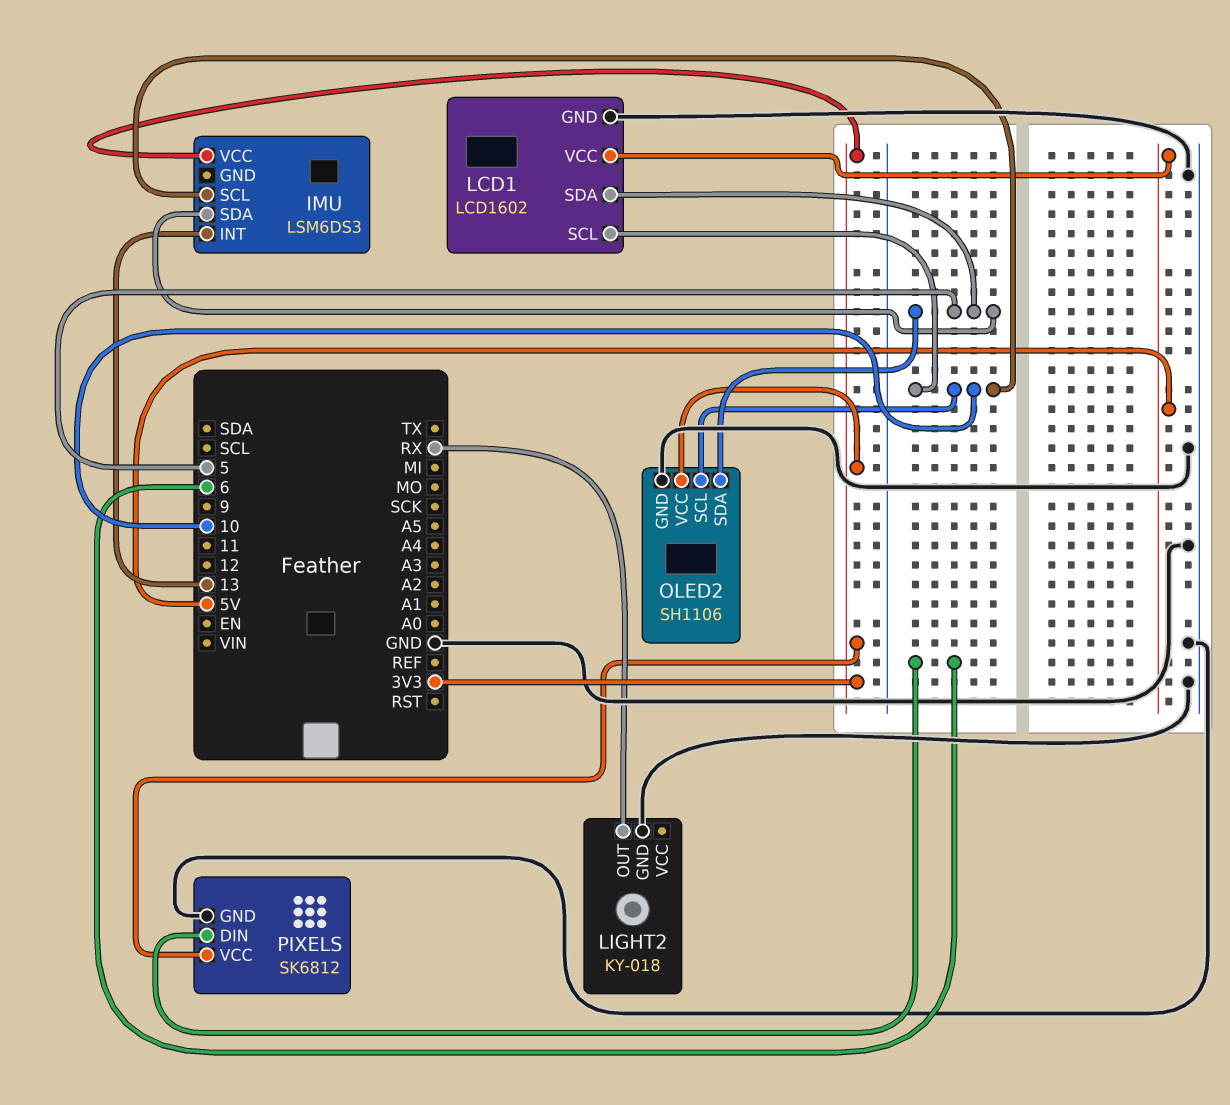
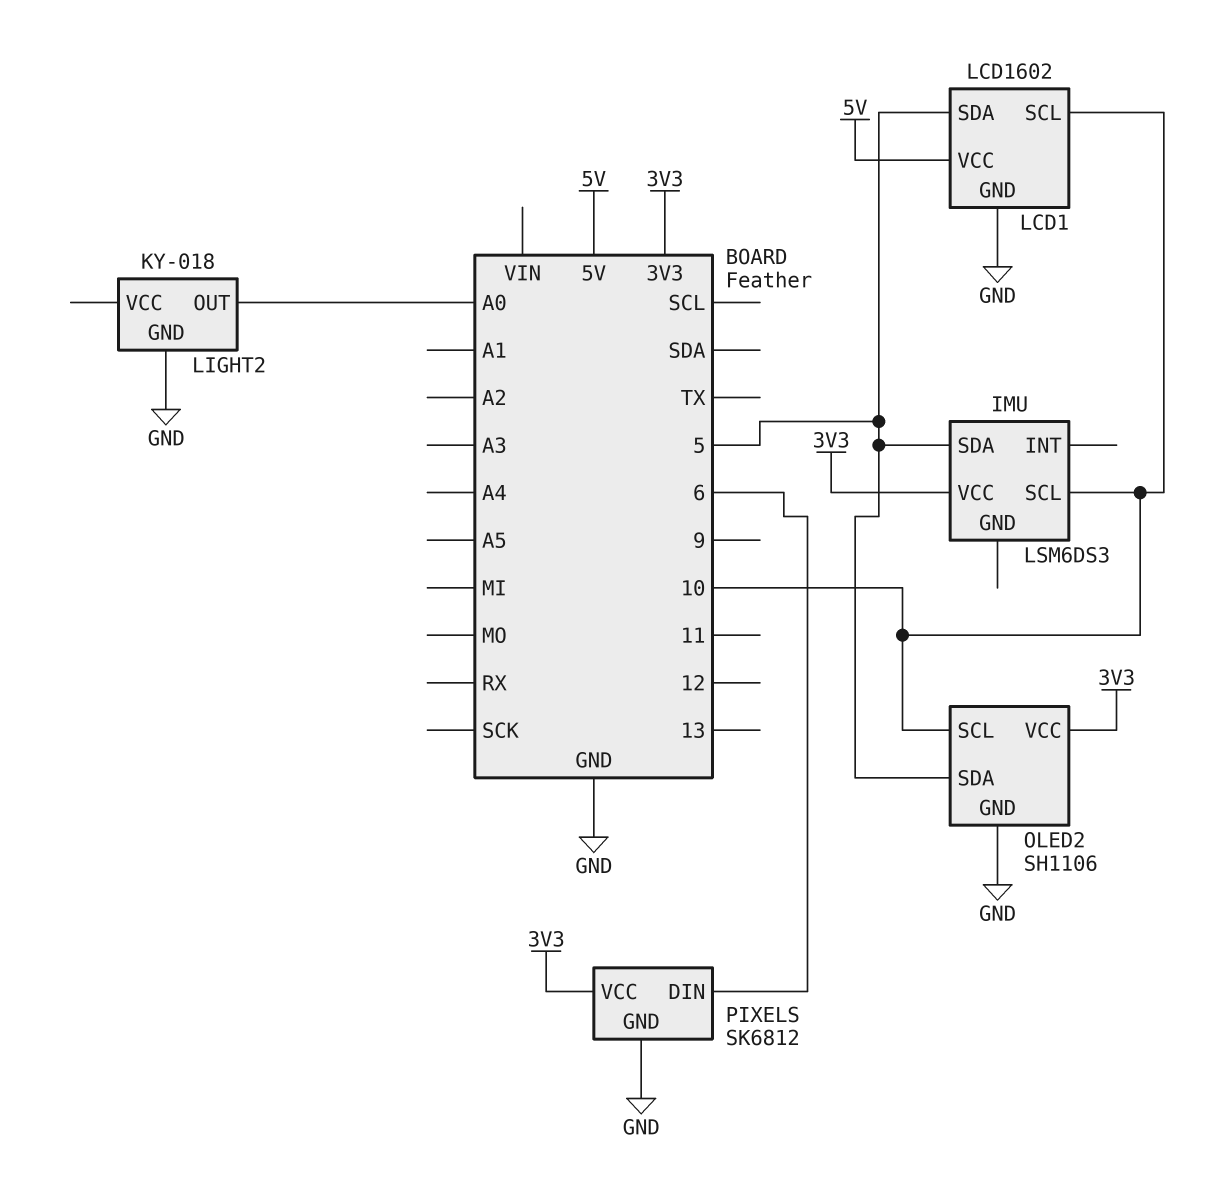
IMU pin INT: 13 -> none
LIGHT2 pin OUT: RX -> A0

